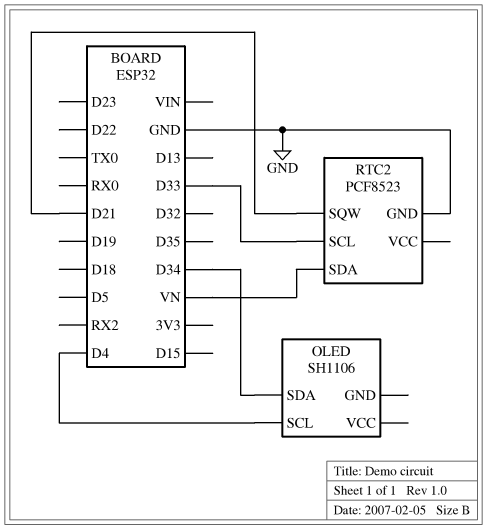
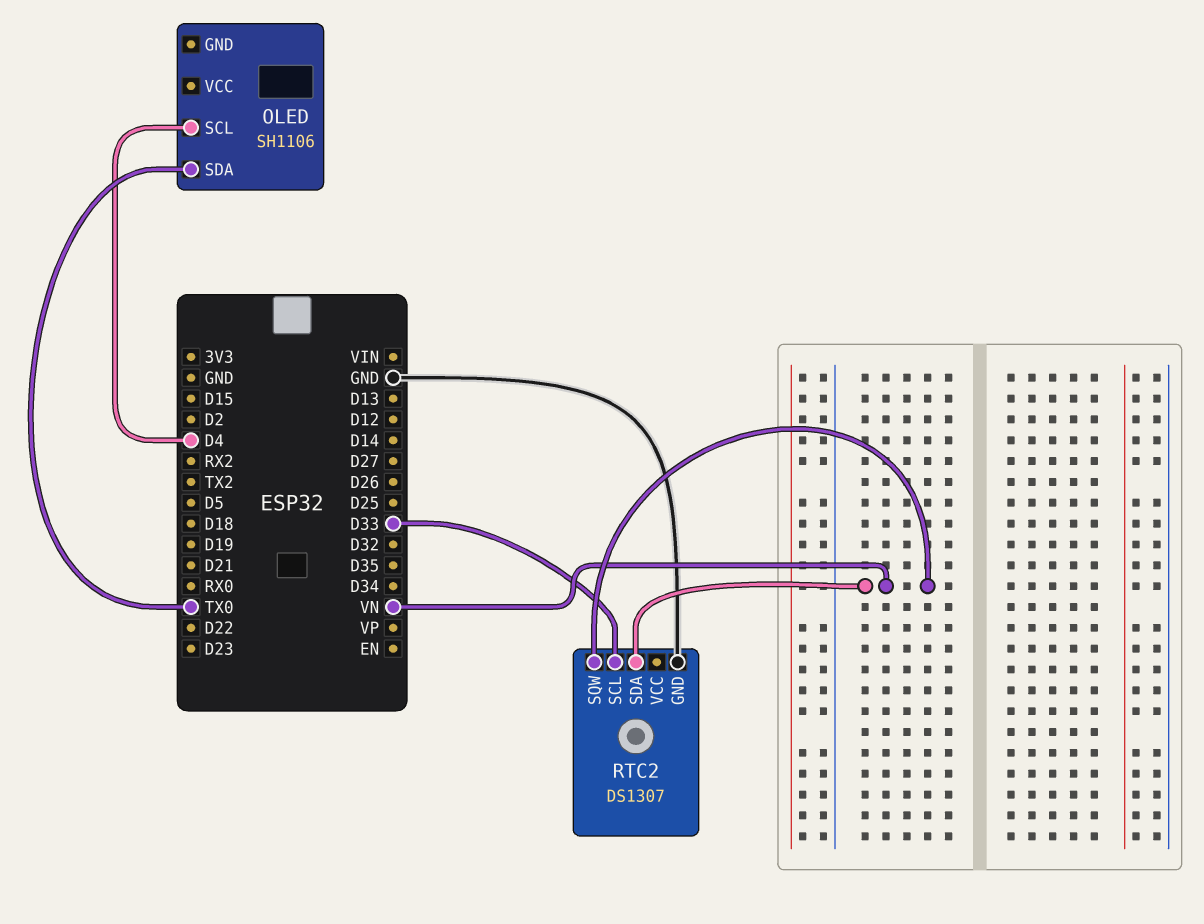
OLED pin SDA: D34 -> TX0
RTC2: PCF8523 -> DS1307
RTC2 pin SQW: D21 -> VN

